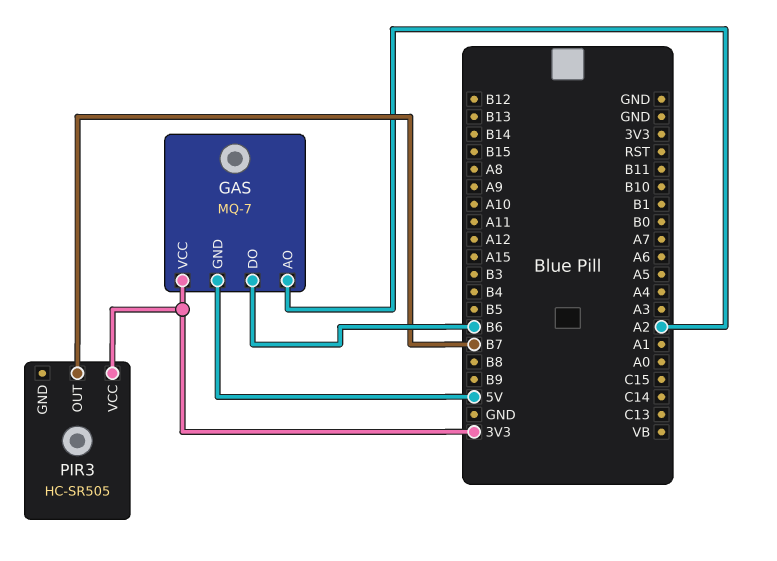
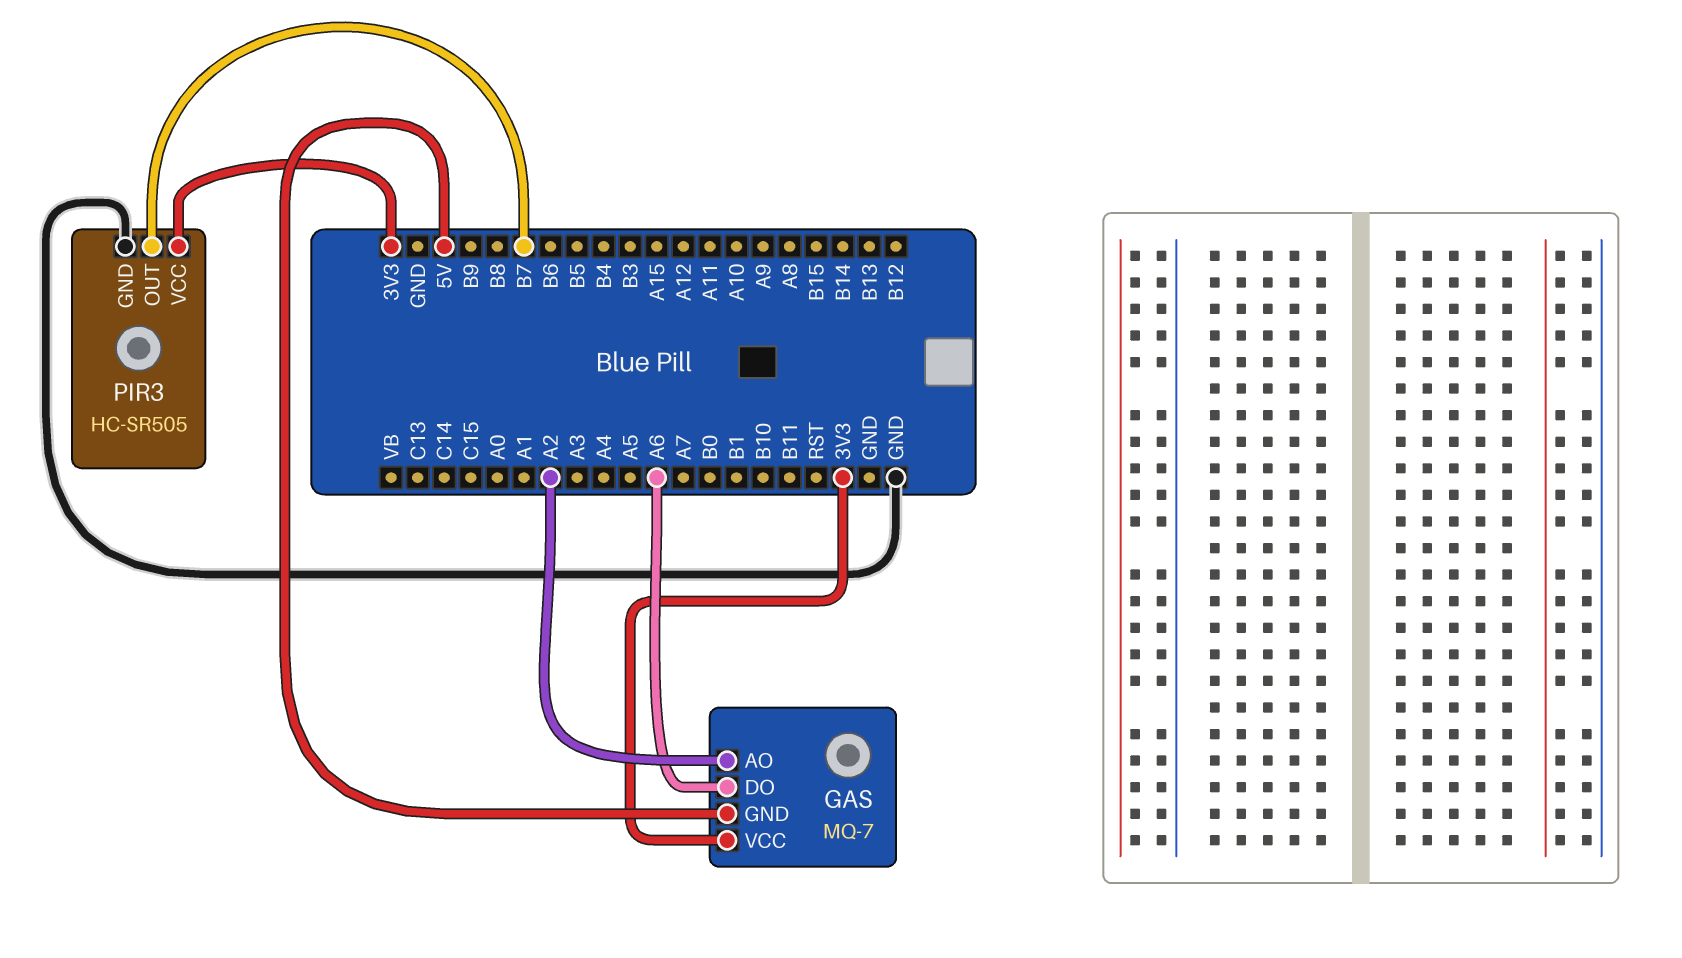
GAS pin DO: B6 -> A6
PIR3 pin GND: none -> GND

